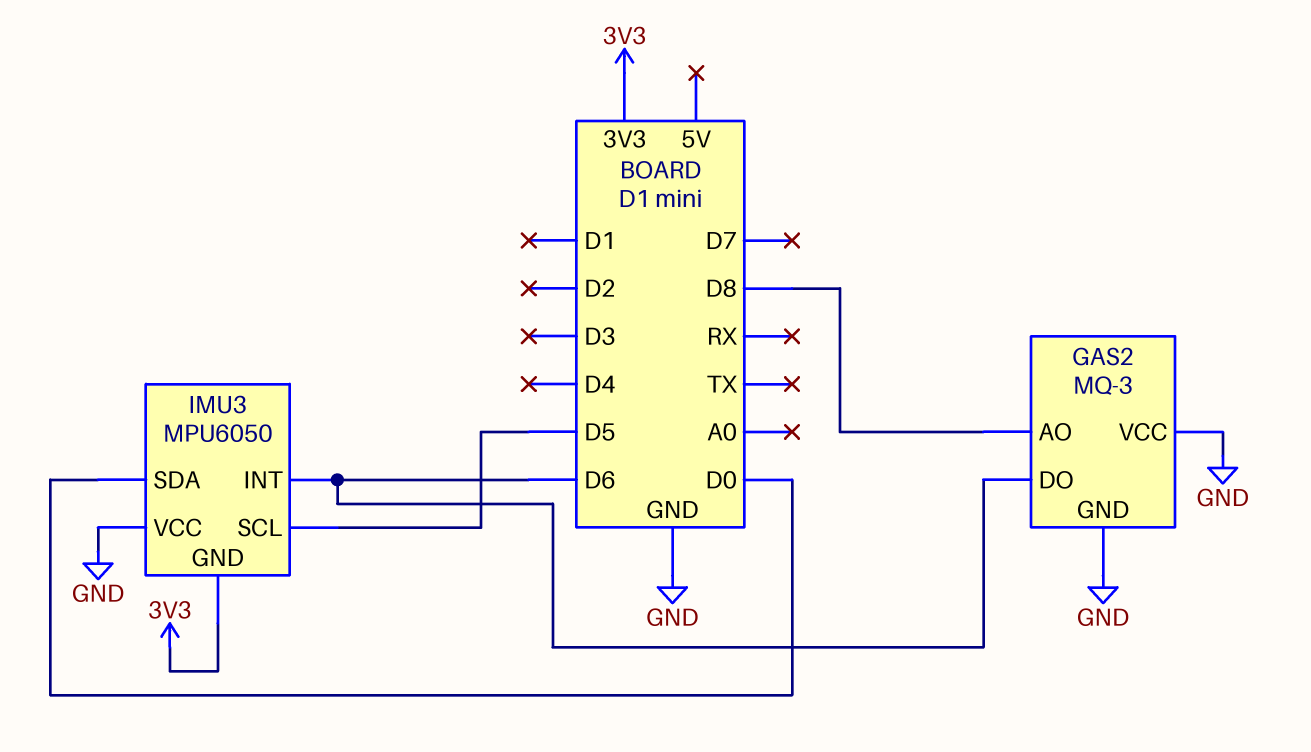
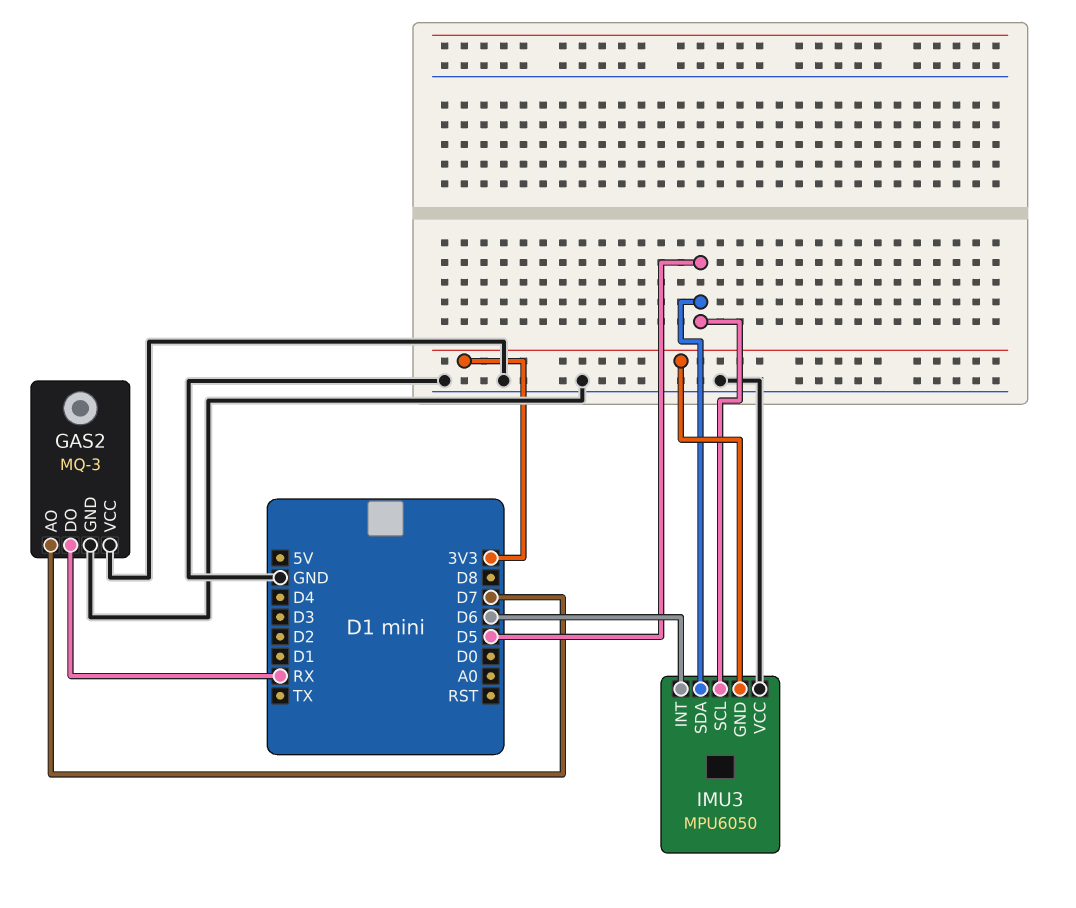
GAS2 pin AO: D8 -> D7
GAS2 pin DO: D6 -> RX
IMU3 pin SDA: D0 -> D5

